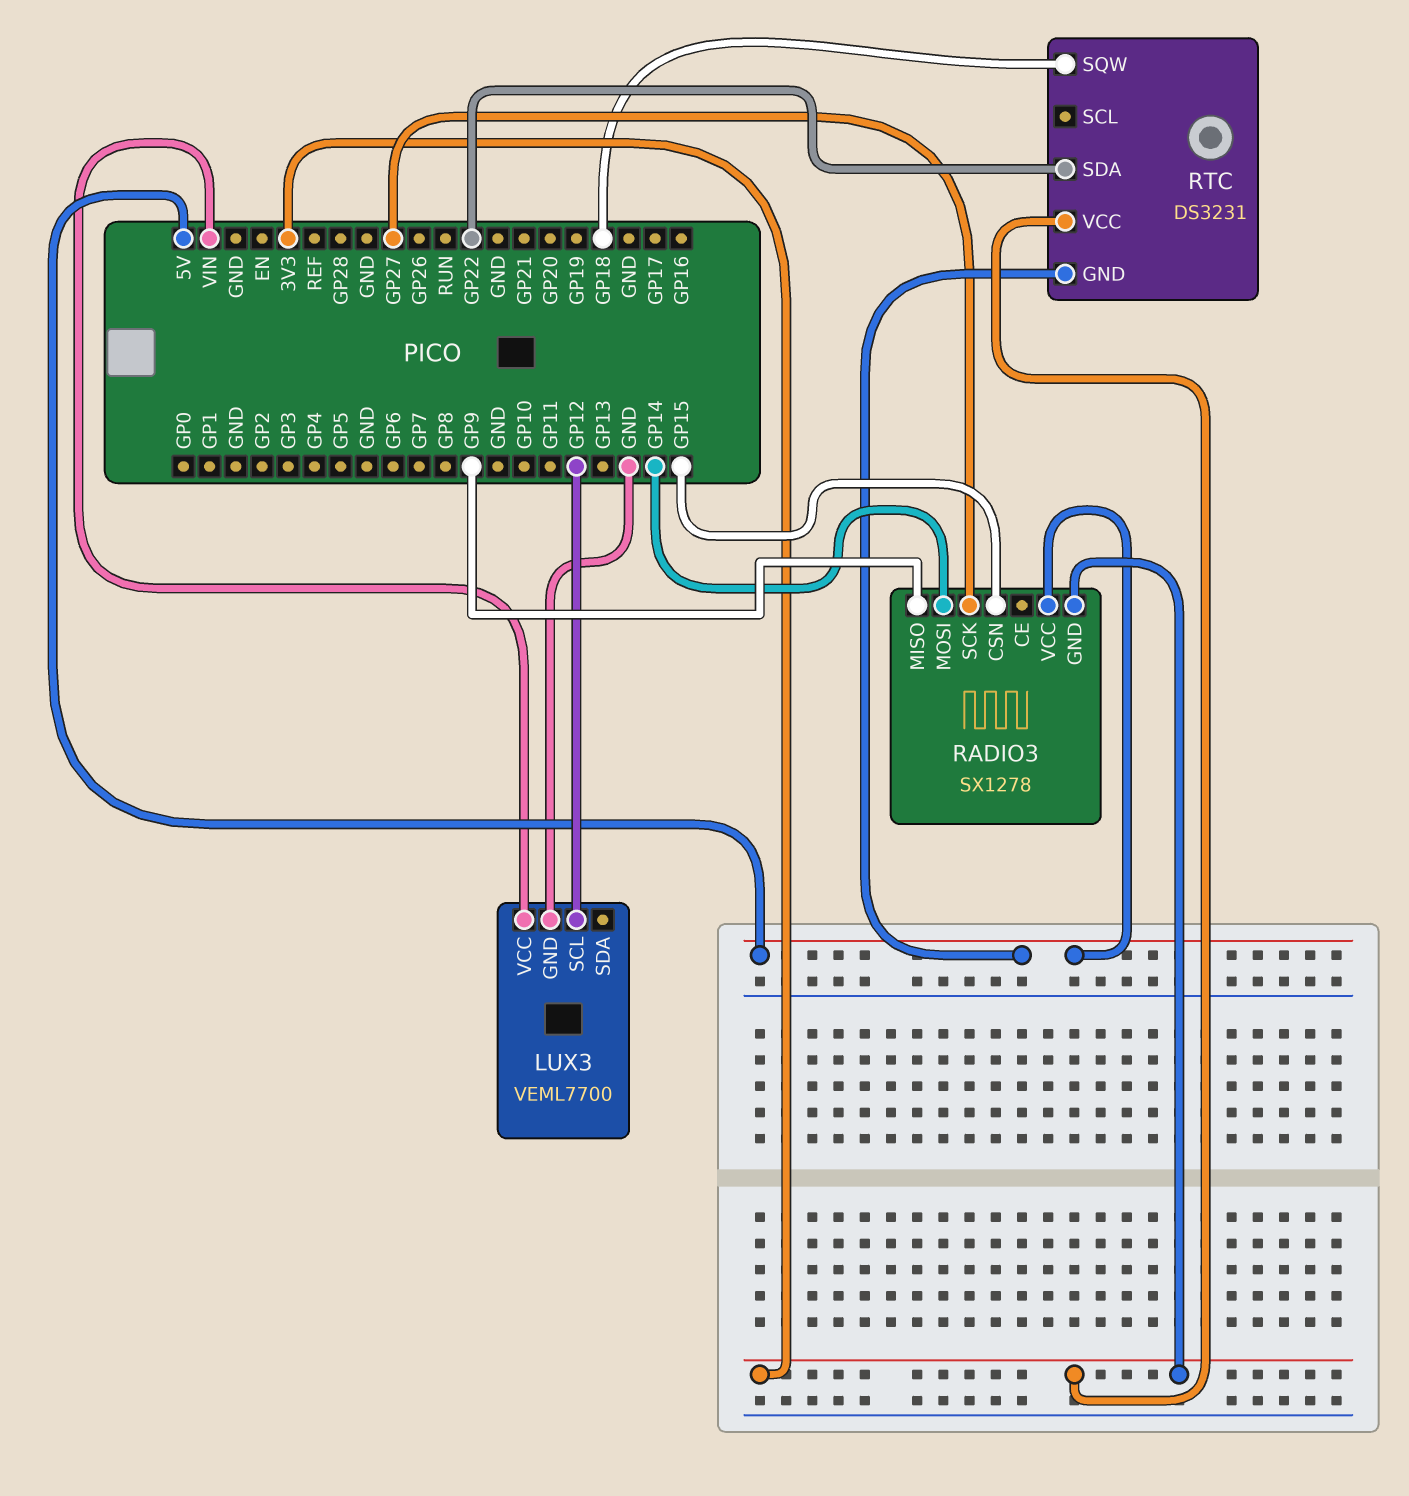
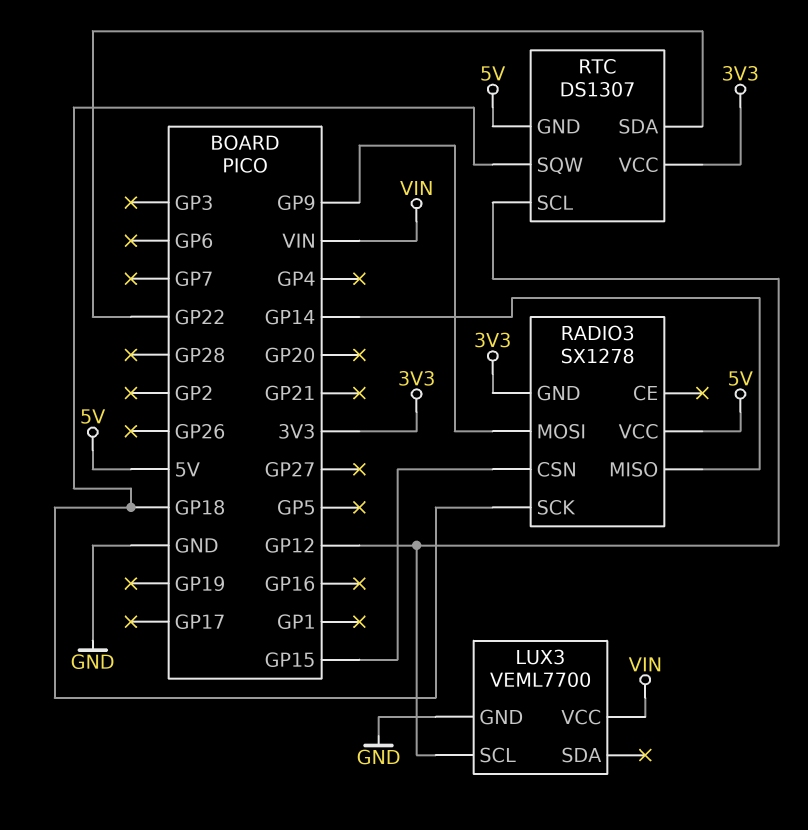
RADIO3 pin MISO: GP9 -> GP14
RADIO3 pin MOSI: GP14 -> GP9
RADIO3 pin SCK: GP27 -> GP18
RTC: DS3231 -> DS1307
RTC pin SCL: none -> GP12

